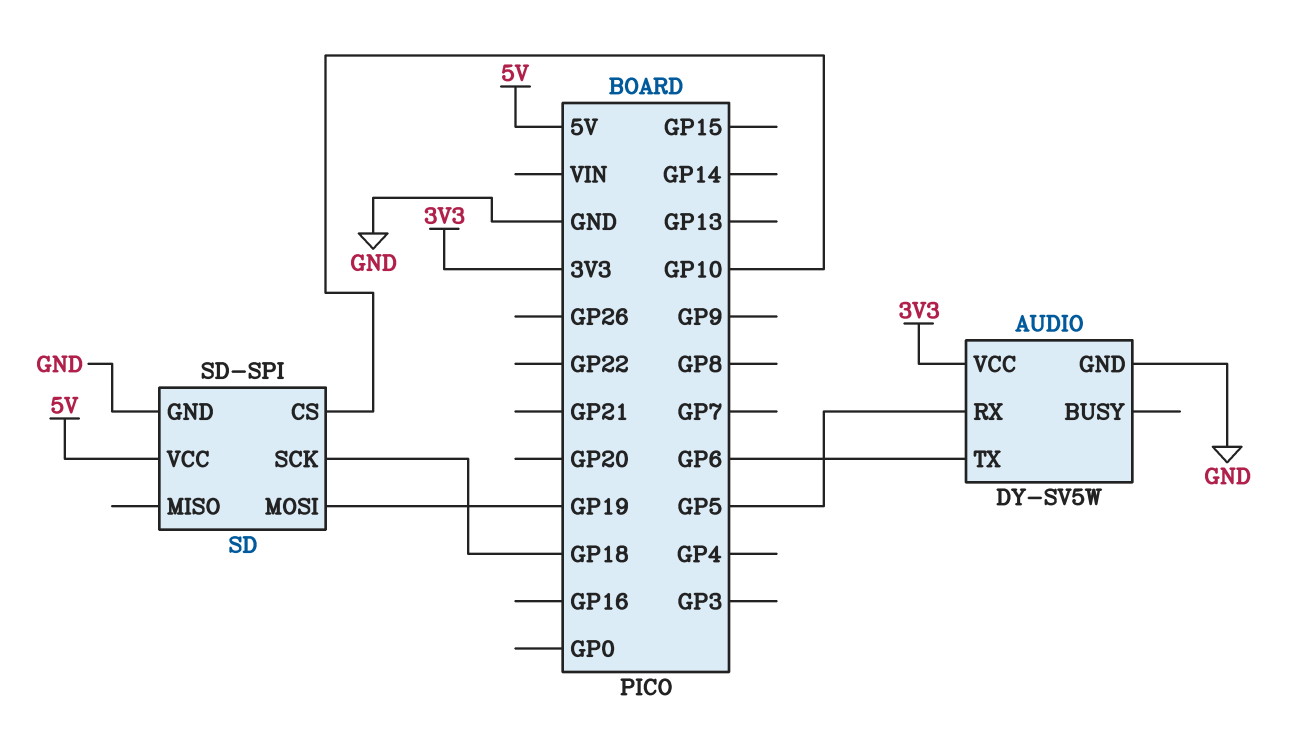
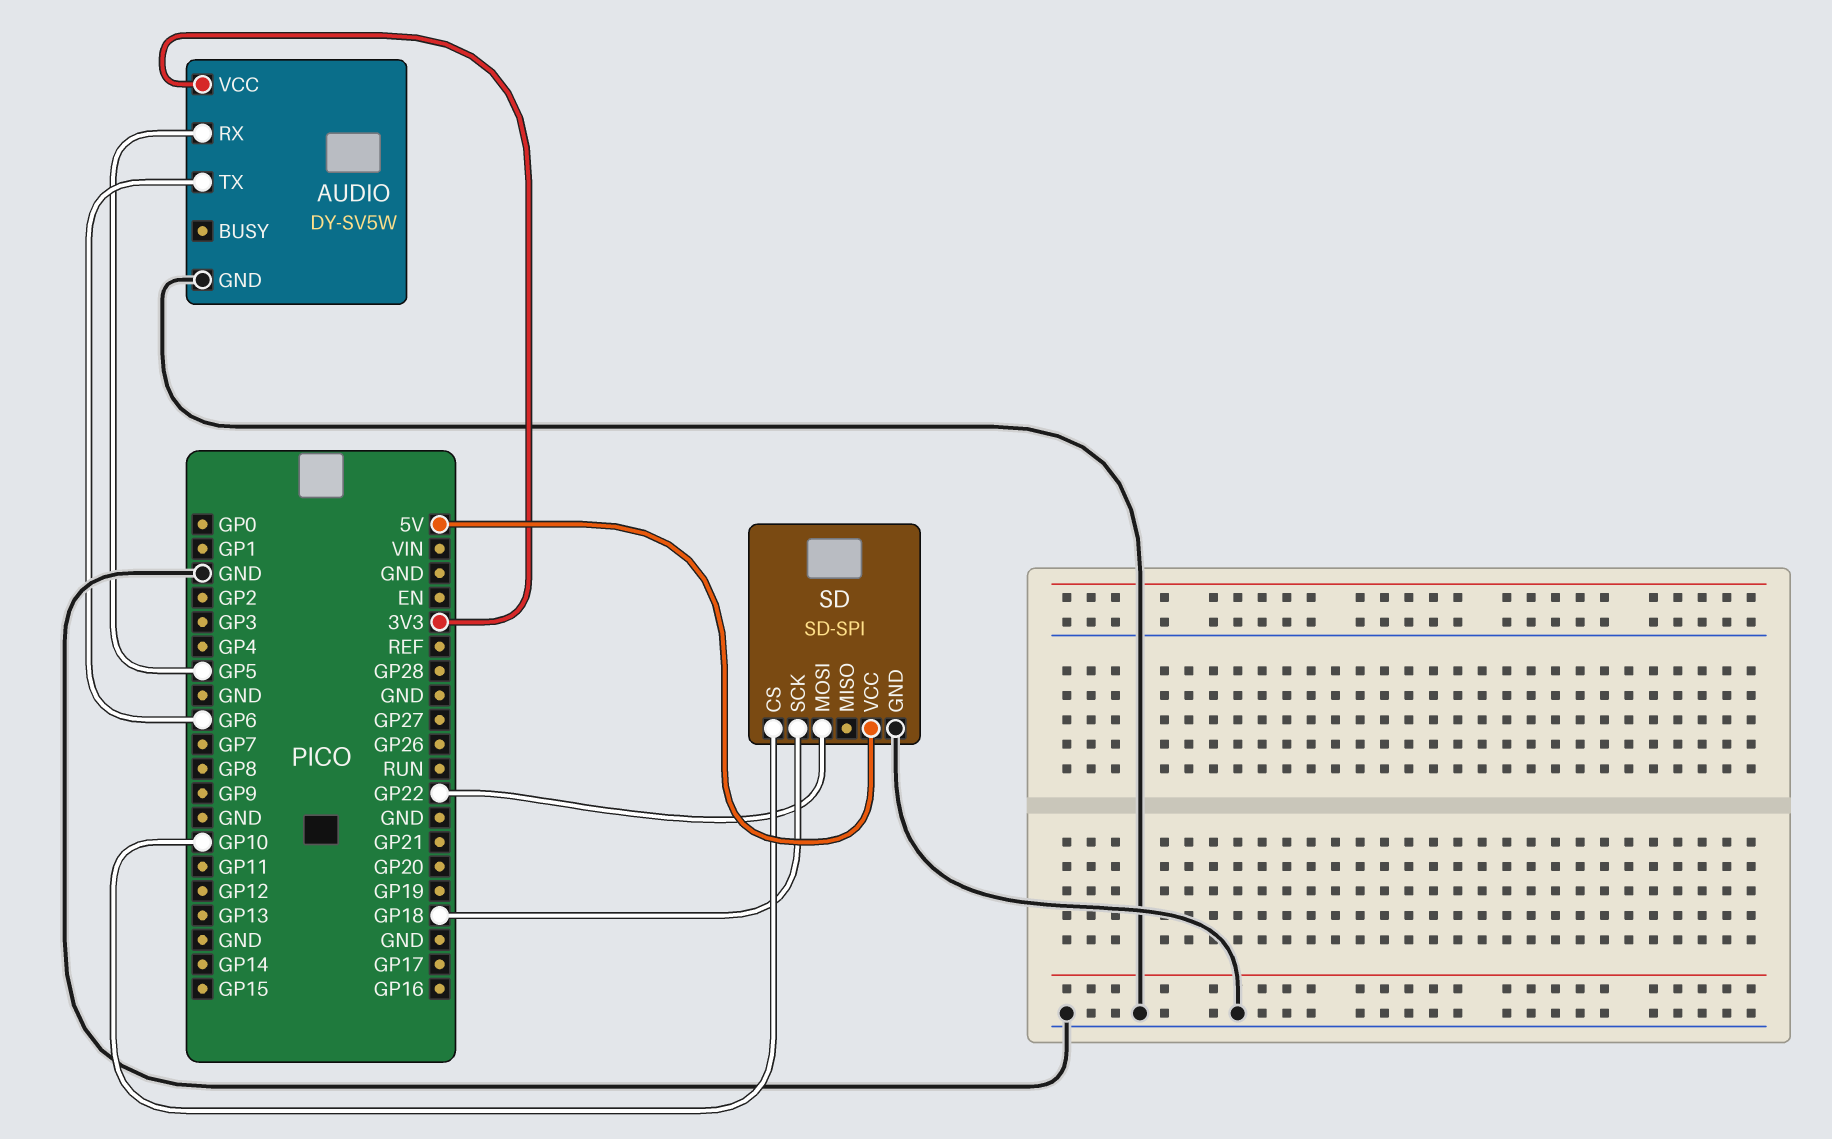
SD pin MOSI: GP19 -> GP22

